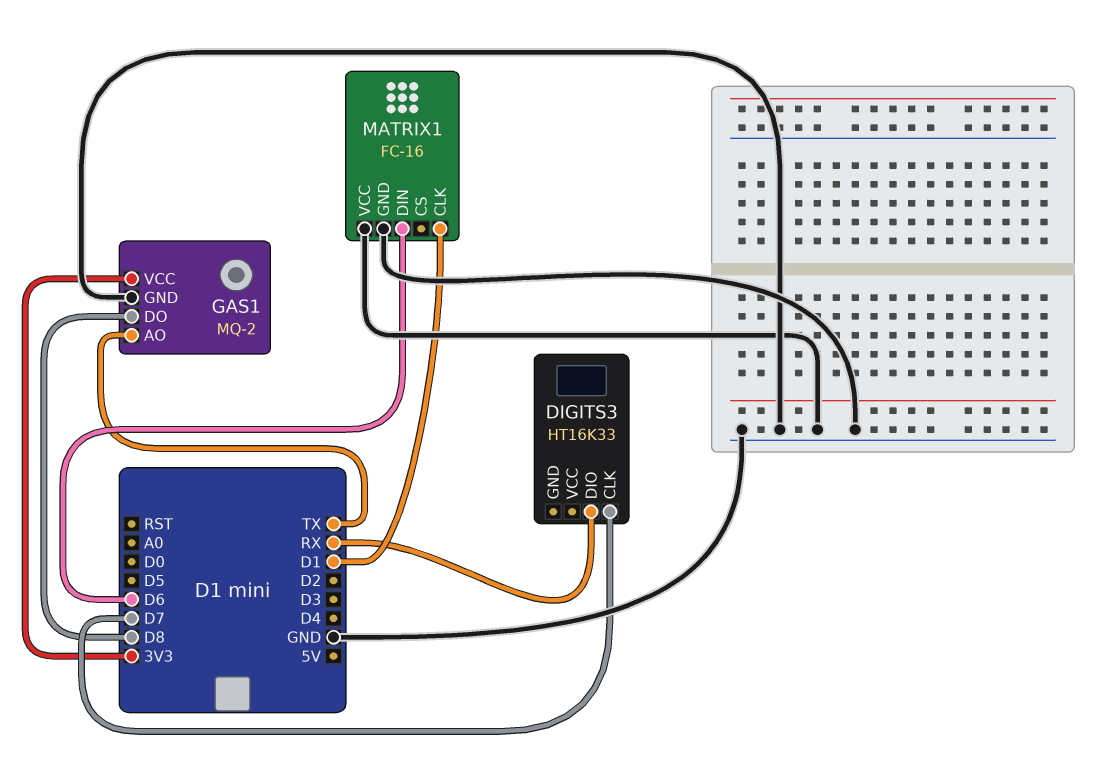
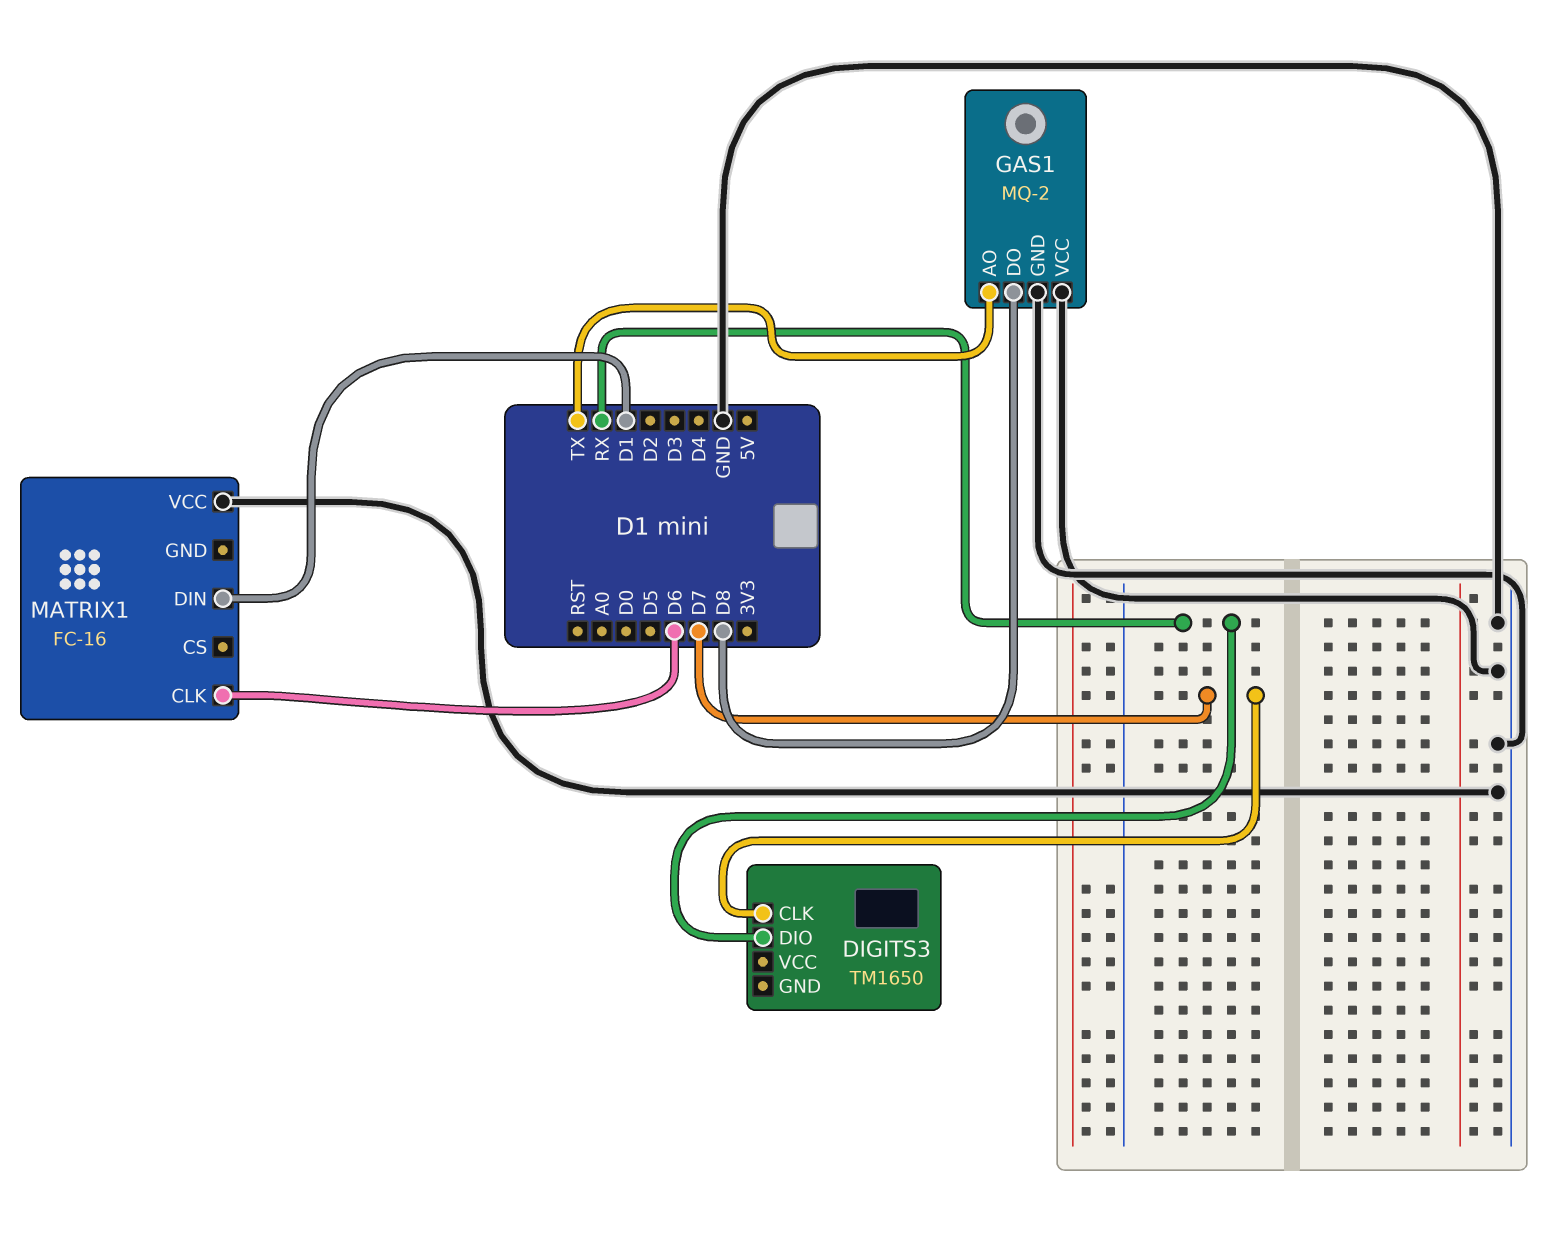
DIGITS3: HT16K33 -> TM1650
GAS1 pin VCC: 3V3 -> GND
MATRIX1 pin CLK: D1 -> D6
MATRIX1 pin DIN: D6 -> D1
MATRIX1 pin GND: GND -> none

